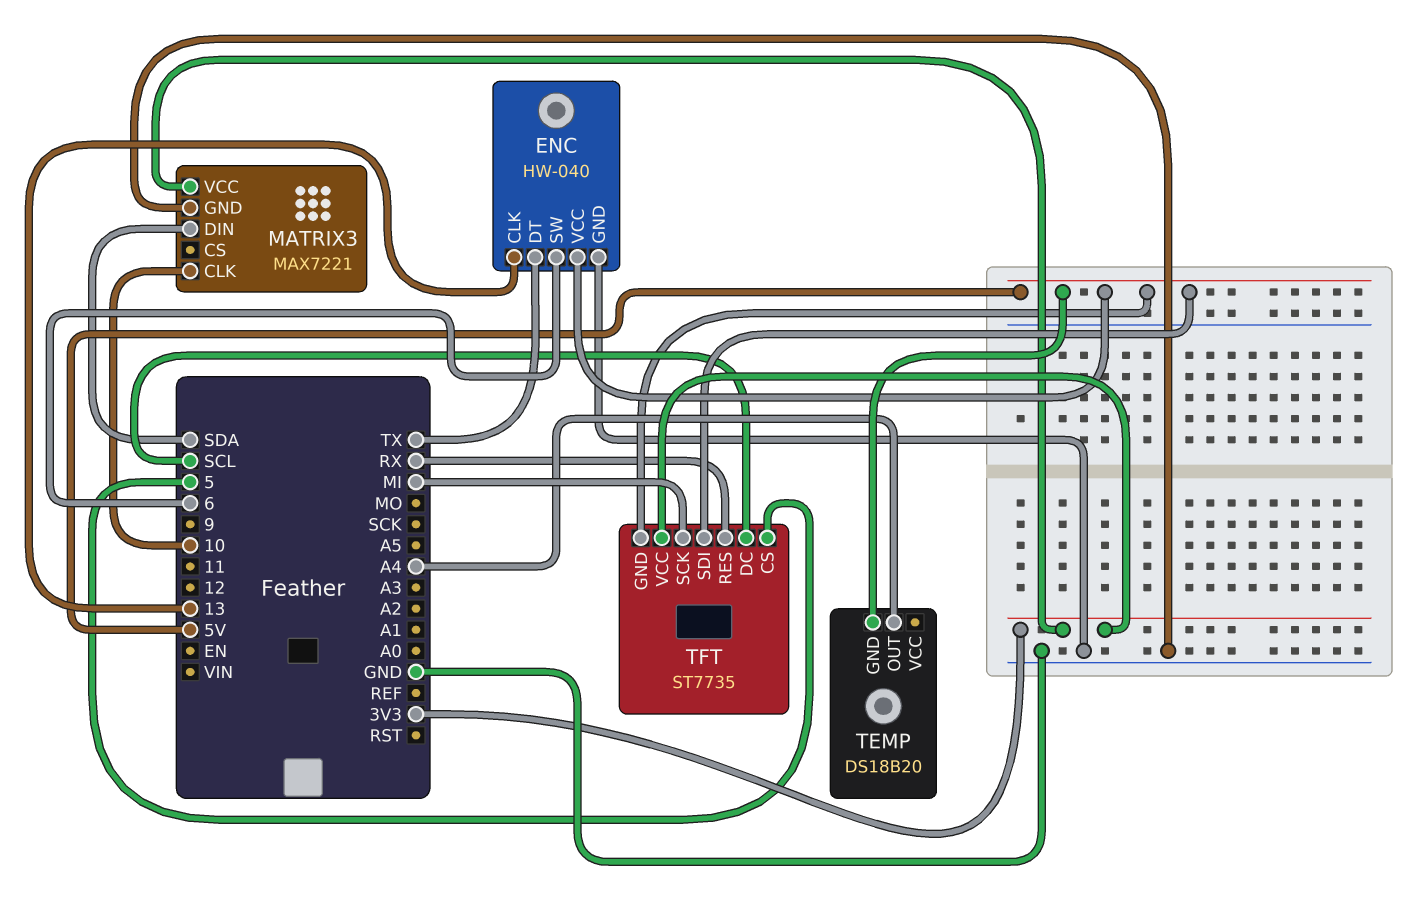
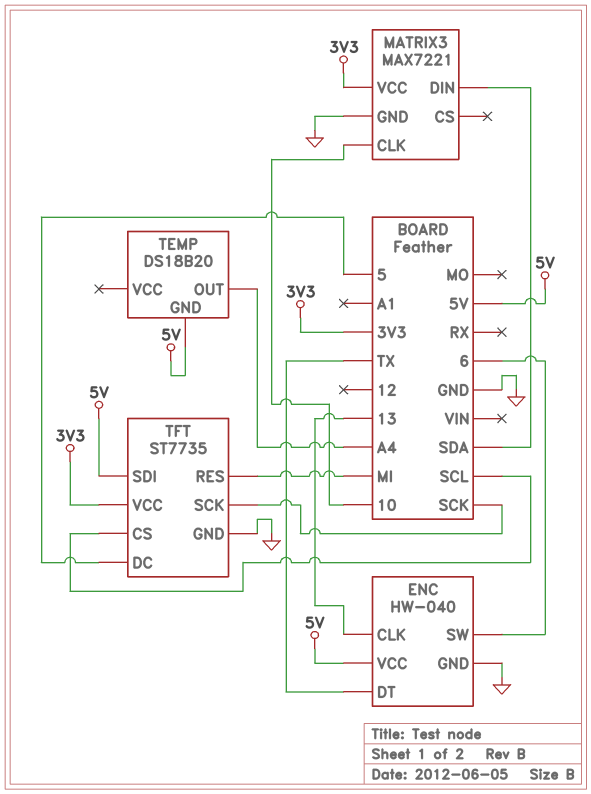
TFT pin CS: 5 -> SCL
TFT pin DC: SCL -> 5
TFT pin GND: 5V -> GND
TFT pin RES: RX -> MI
TFT pin SCK: MI -> SCK

